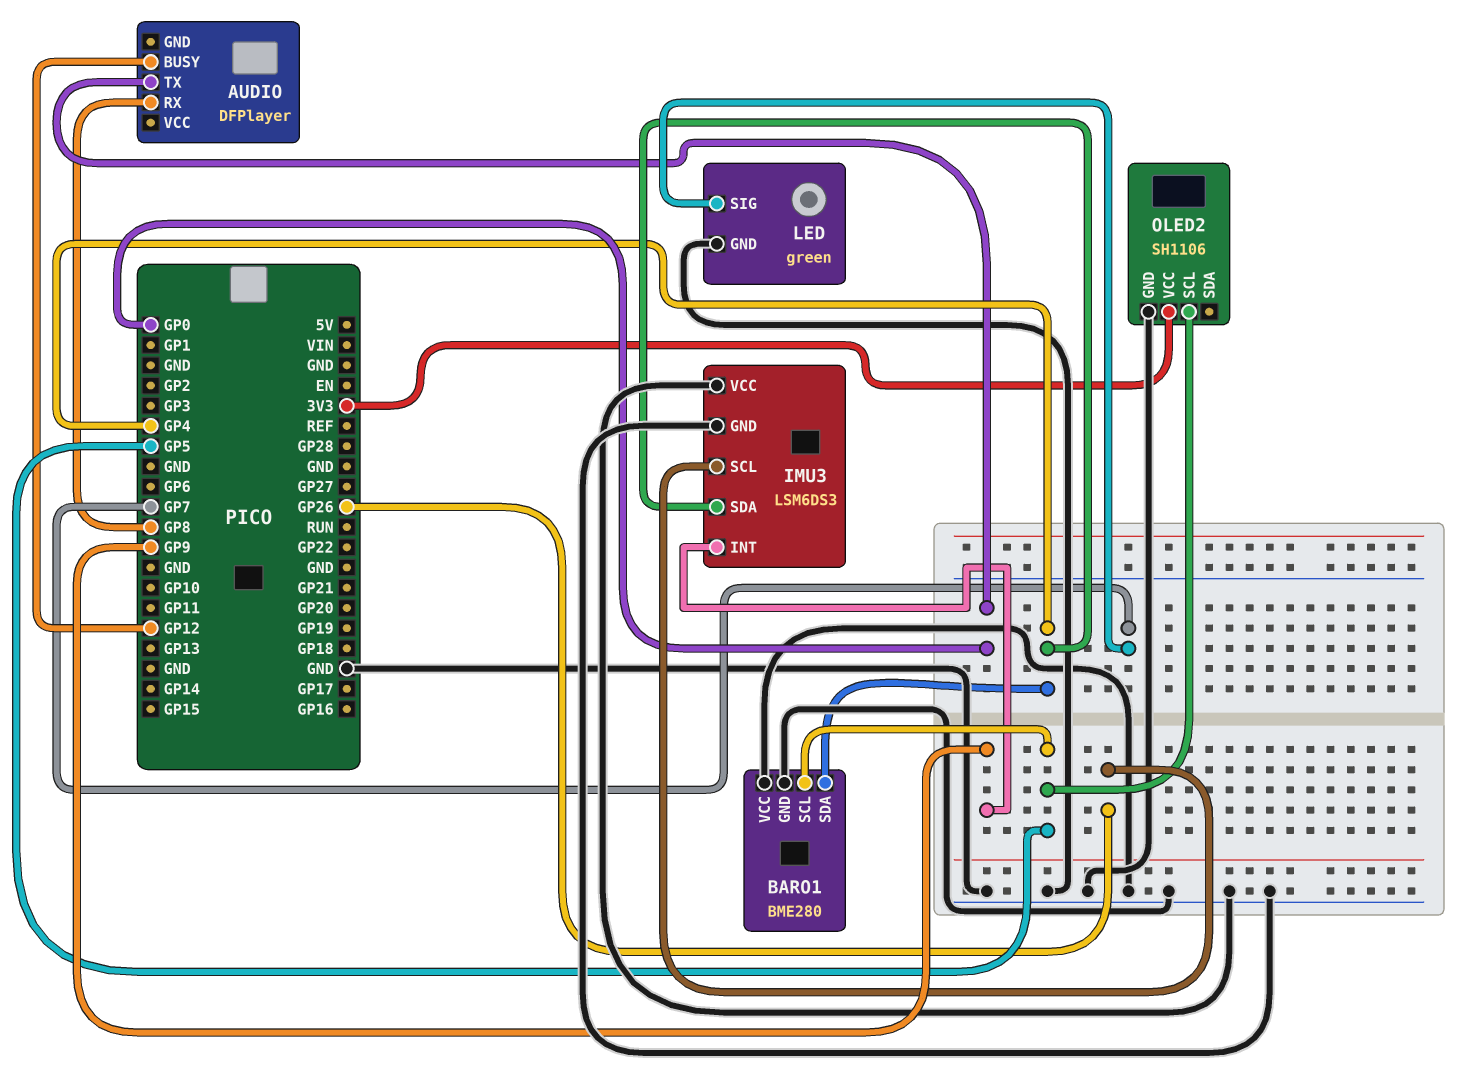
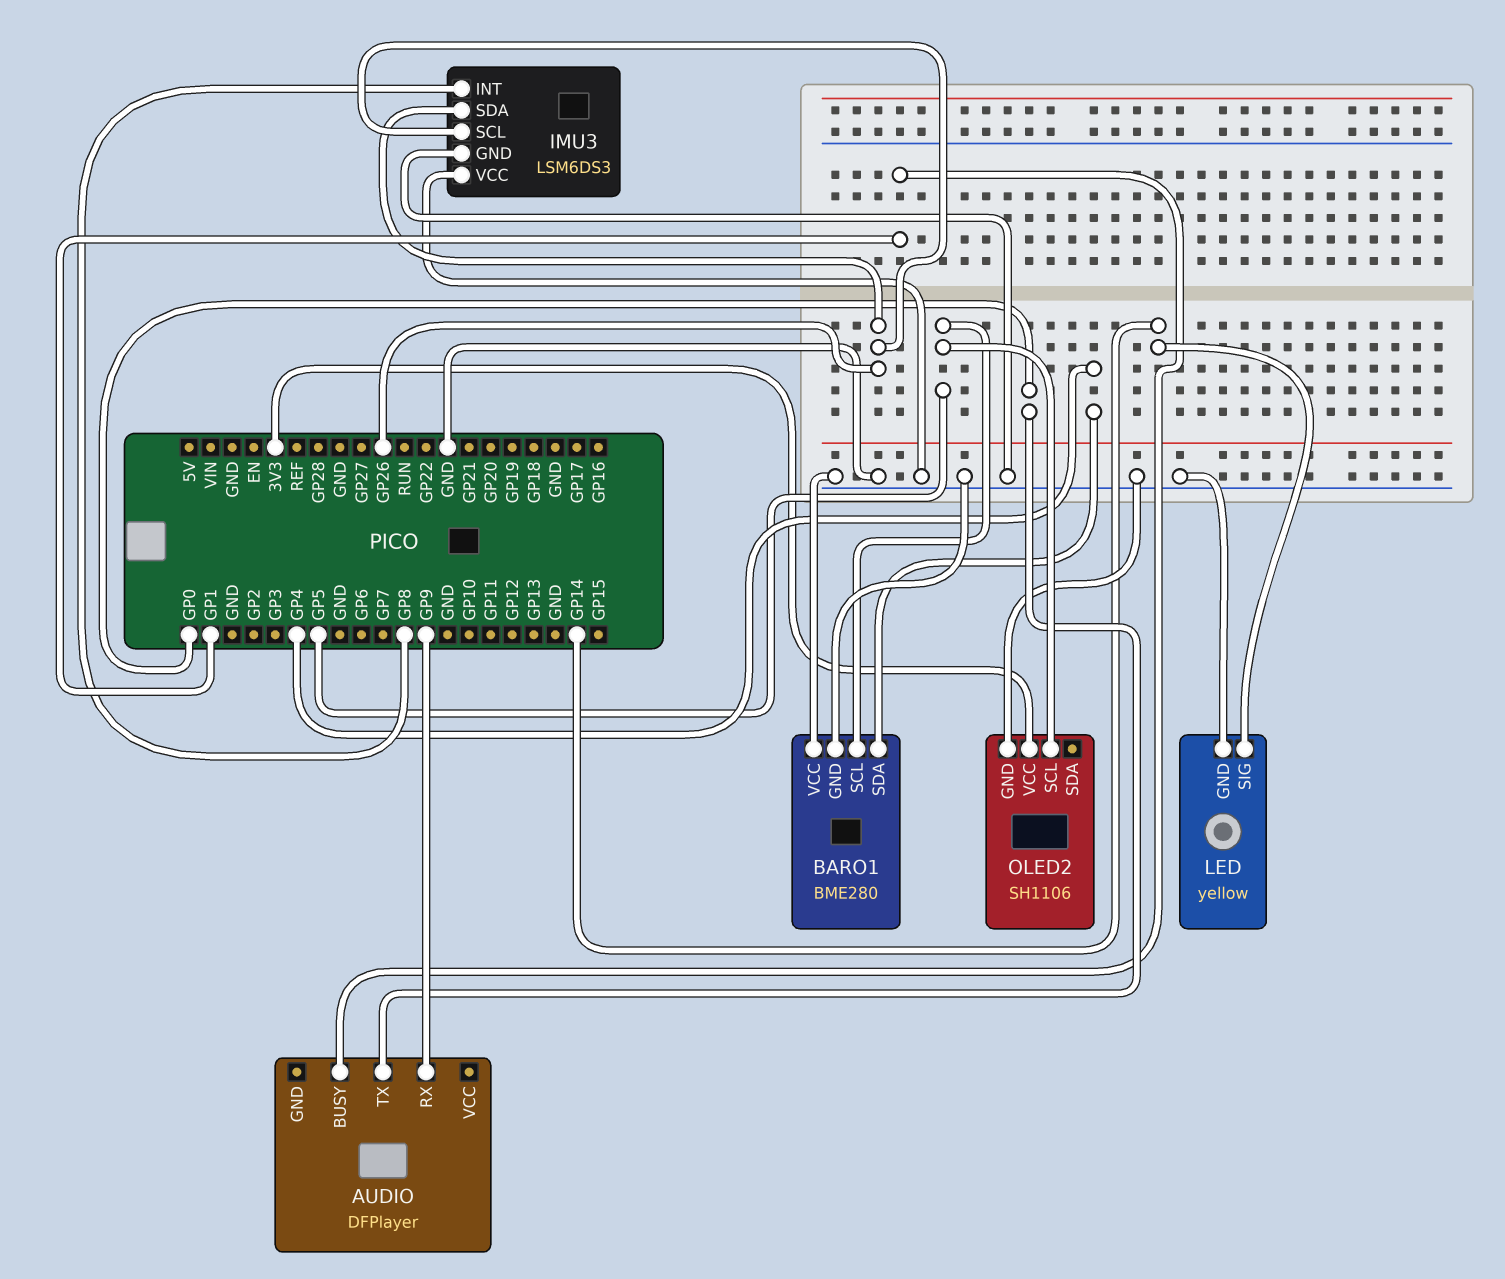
AUDIO pin BUSY: GP12 -> GP1
AUDIO pin RX: GP8 -> GP9
IMU3 pin INT: GP9 -> GP8
IMU3 pin SDA: GP4 -> GP26
LED: green -> yellow
LED pin SIG: GP7 -> GP14

